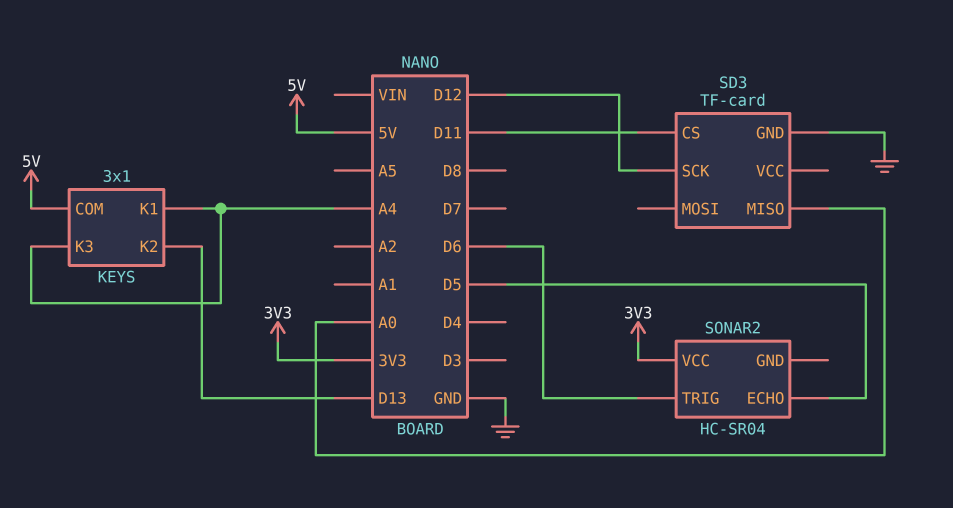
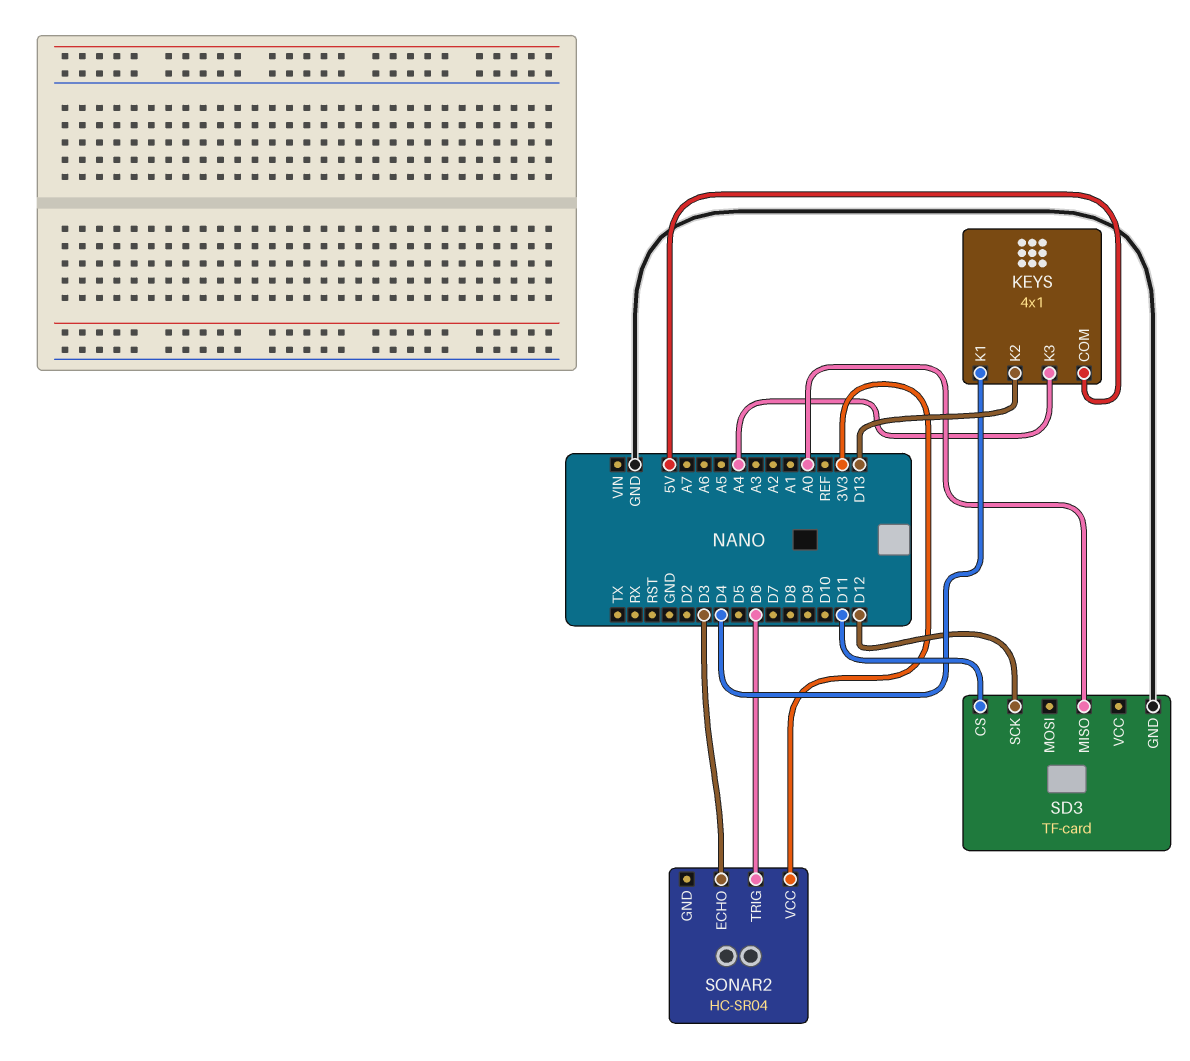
KEYS: 3x1 -> 4x1
KEYS pin K1: A4 -> D4
SONAR2 pin ECHO: D5 -> D3

